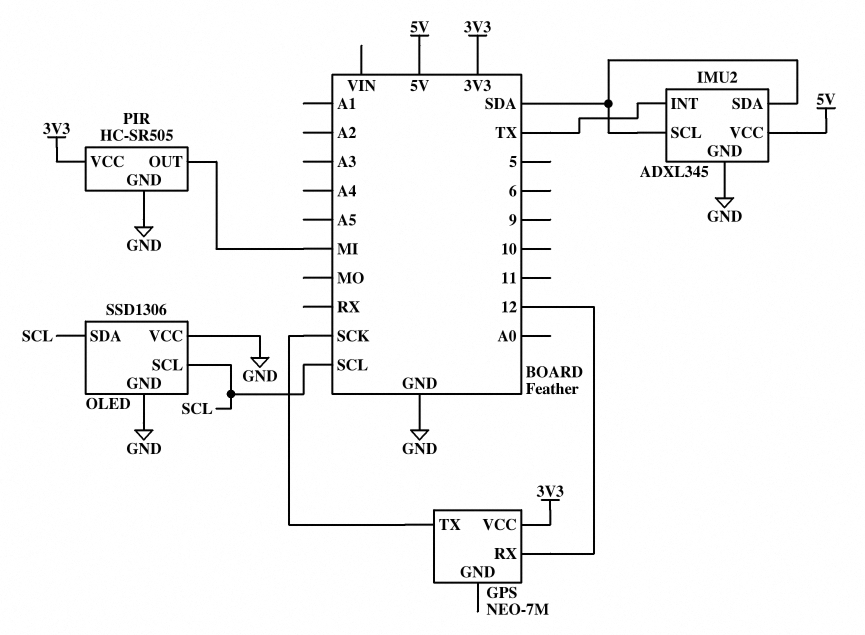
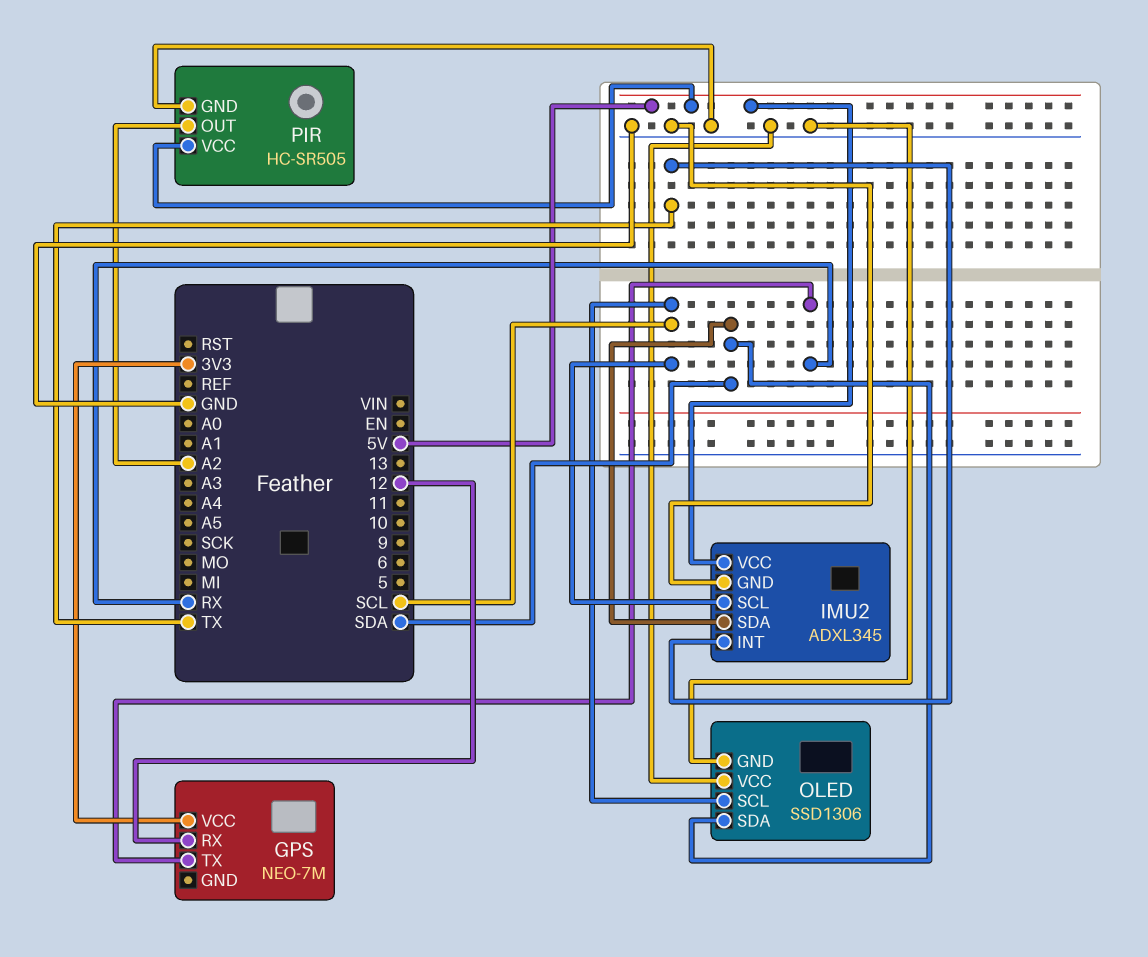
GPS pin TX: SCK -> RX
IMU2 pin SCL: SDA -> SCL
OLED pin SDA: SCL -> SDA
PIR pin OUT: MI -> A2
PIR pin VCC: 3V3 -> 5V

